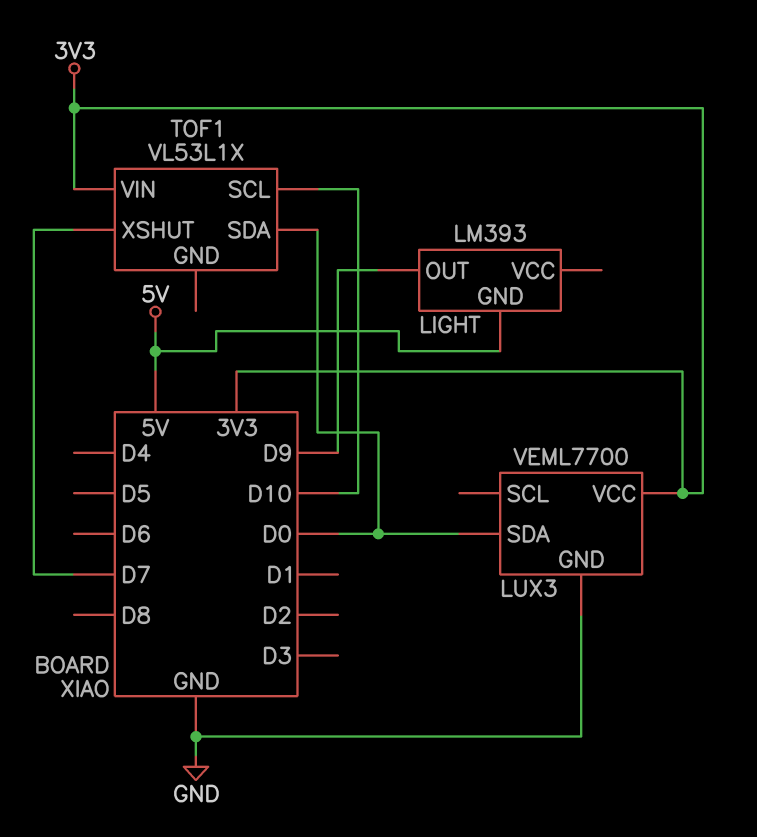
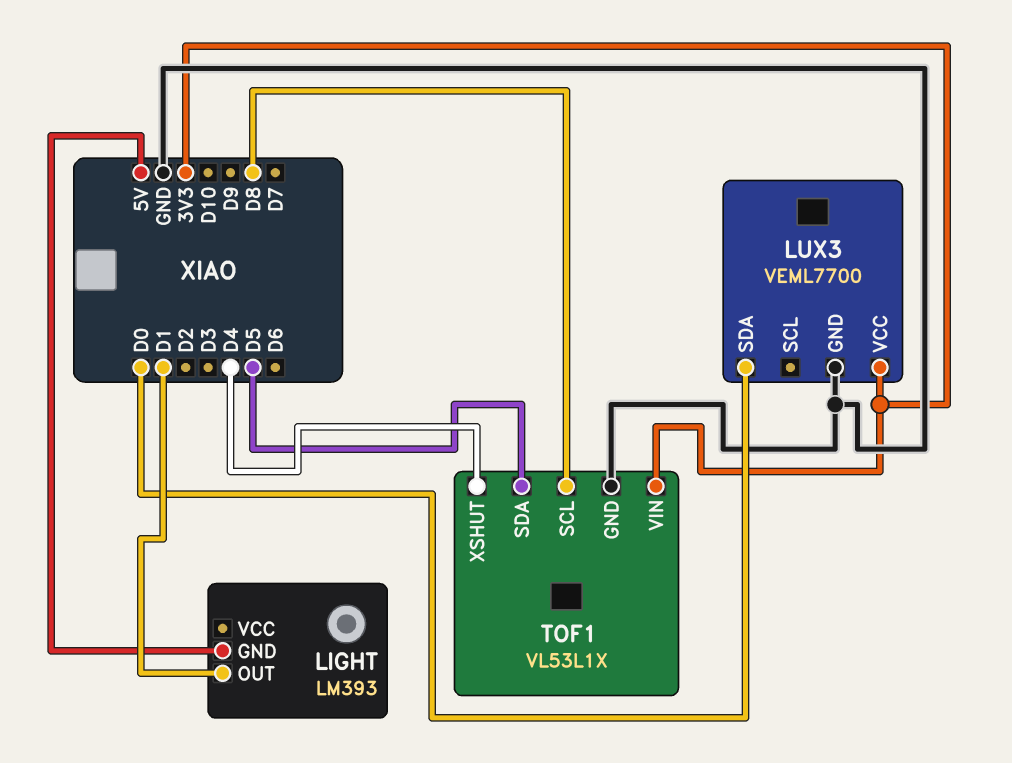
LIGHT pin OUT: D9 -> D1
TOF1 pin GND: none -> GND
TOF1 pin SCL: D10 -> D8
TOF1 pin SDA: D0 -> D5
TOF1 pin XSHUT: D7 -> D4

